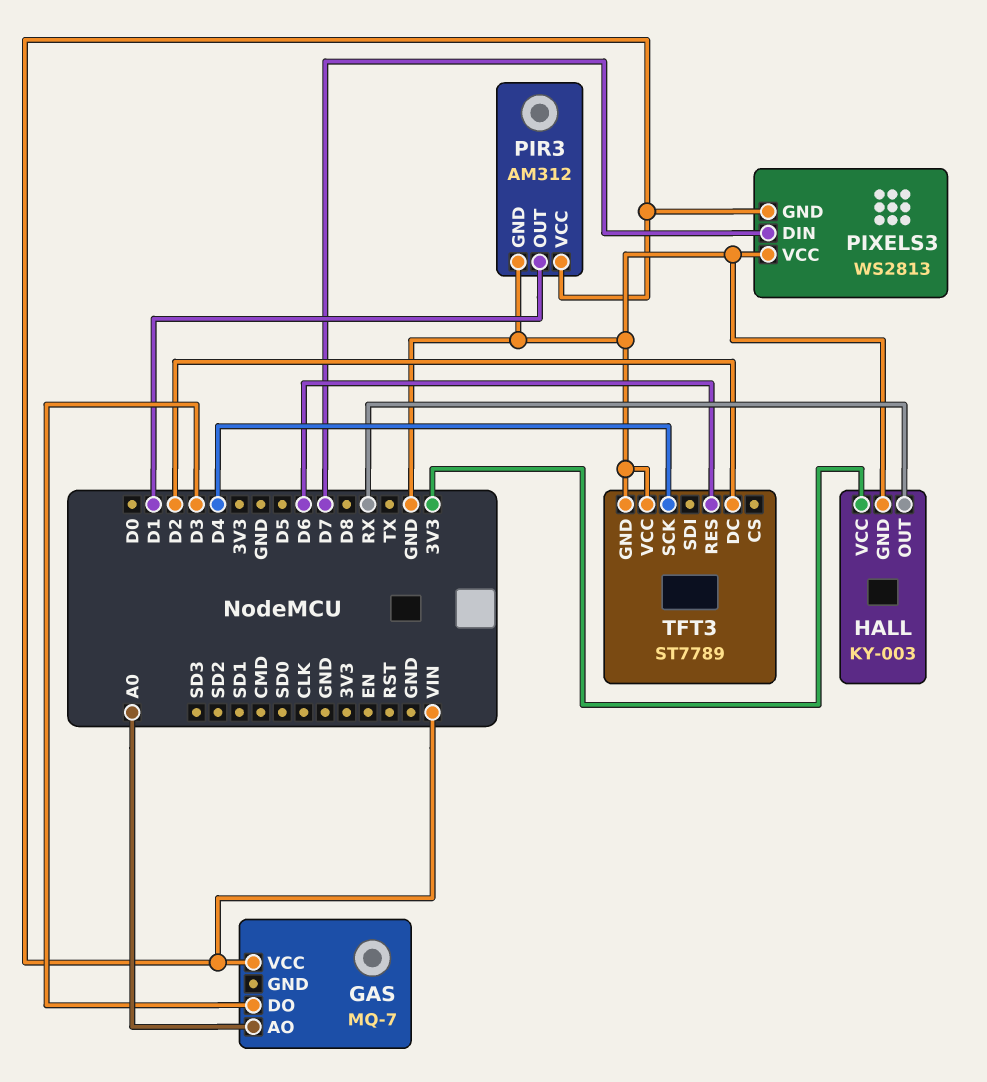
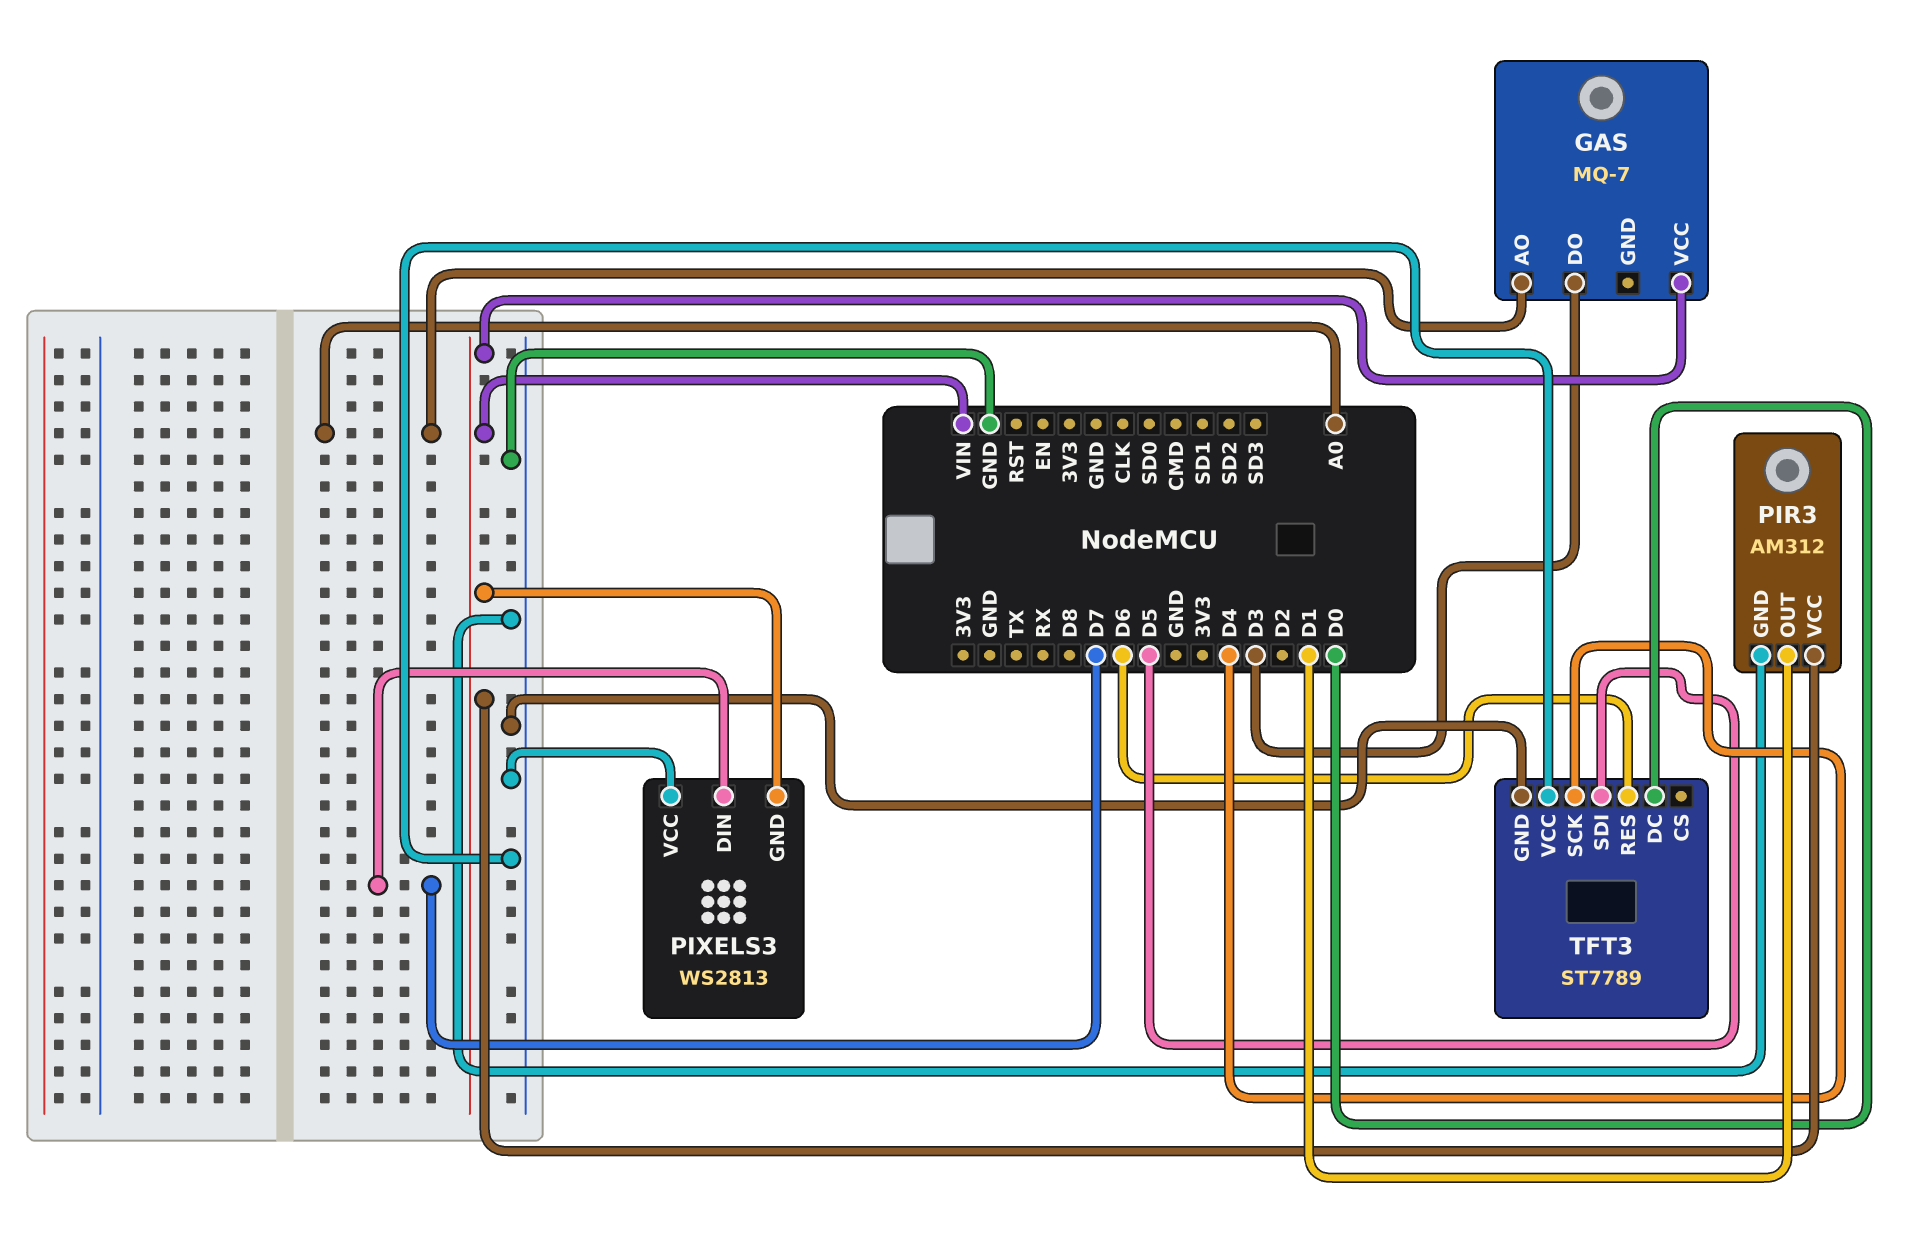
HALL: KY-003 -> none
HALL pin GND: GND -> none
HALL pin OUT: RX -> none
HALL pin VCC: 3V3 -> none
TFT3 pin DC: D2 -> D0
TFT3 pin SDI: none -> D5

